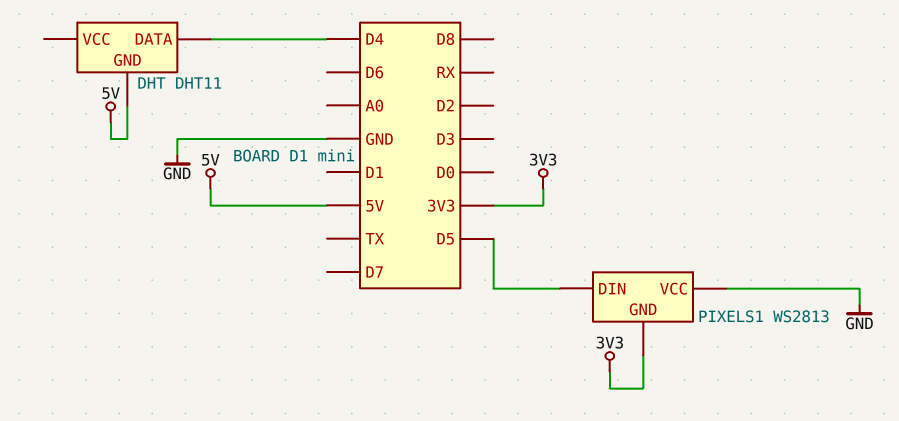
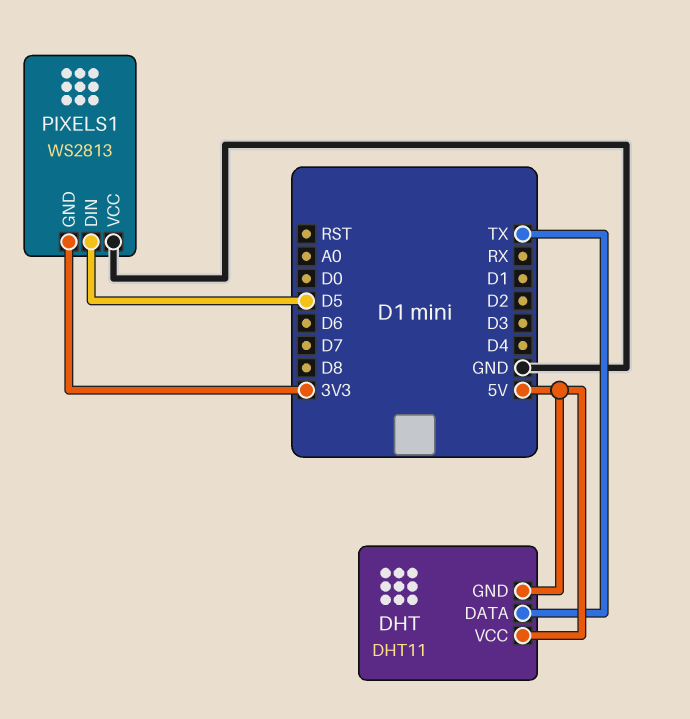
DHT pin DATA: D4 -> TX
DHT pin VCC: none -> 5V

